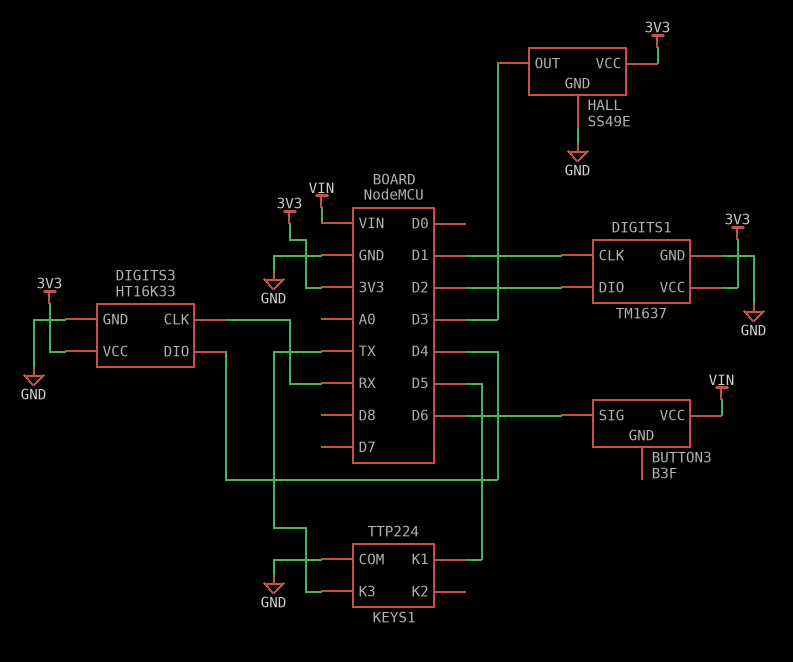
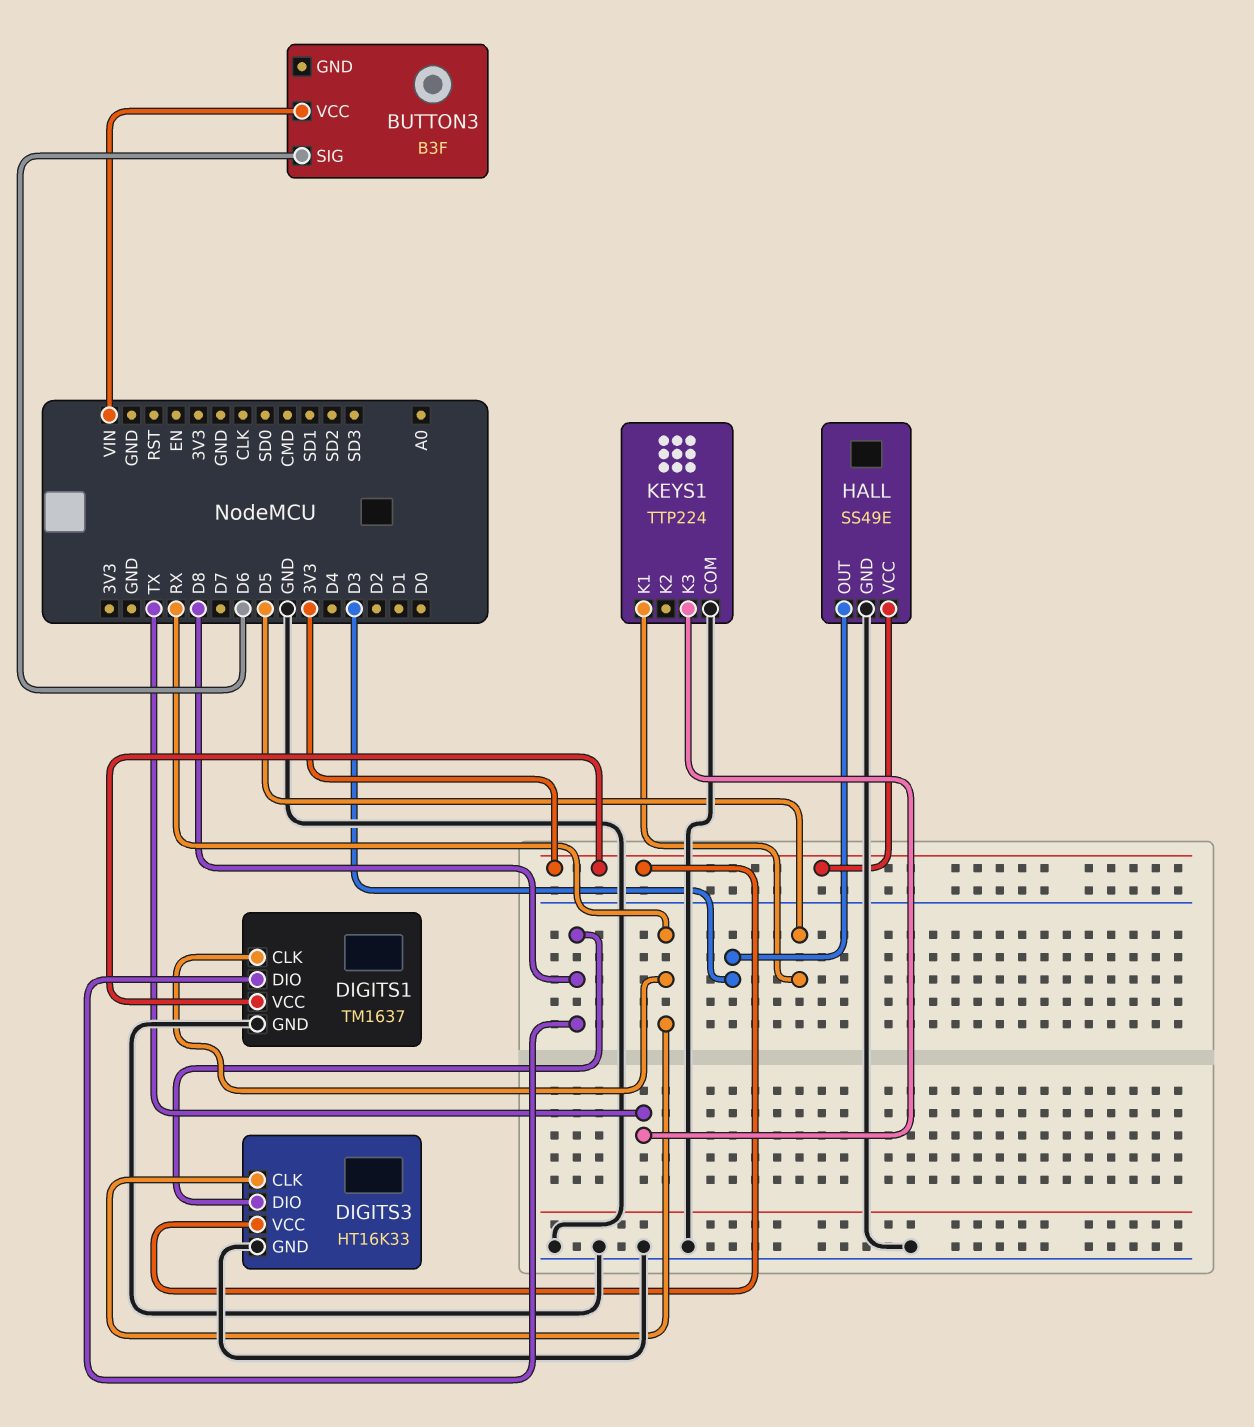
DIGITS1 pin CLK: D1 -> RX
DIGITS1 pin DIO: D2 -> D8
DIGITS3 pin DIO: D4 -> D8

